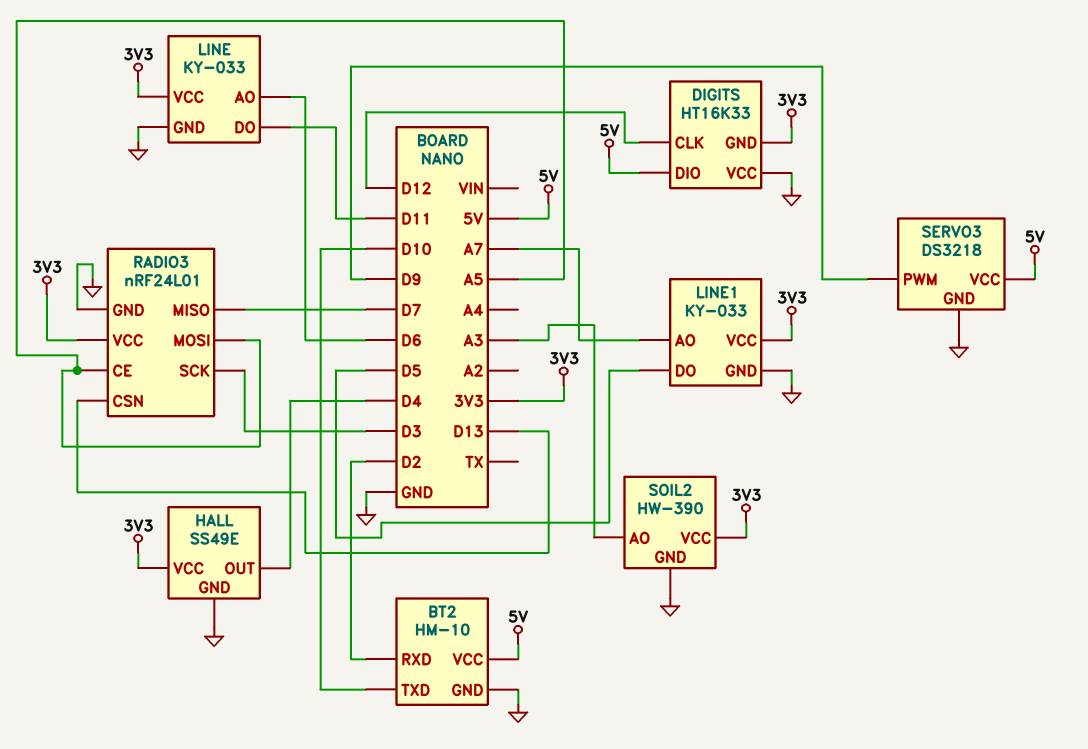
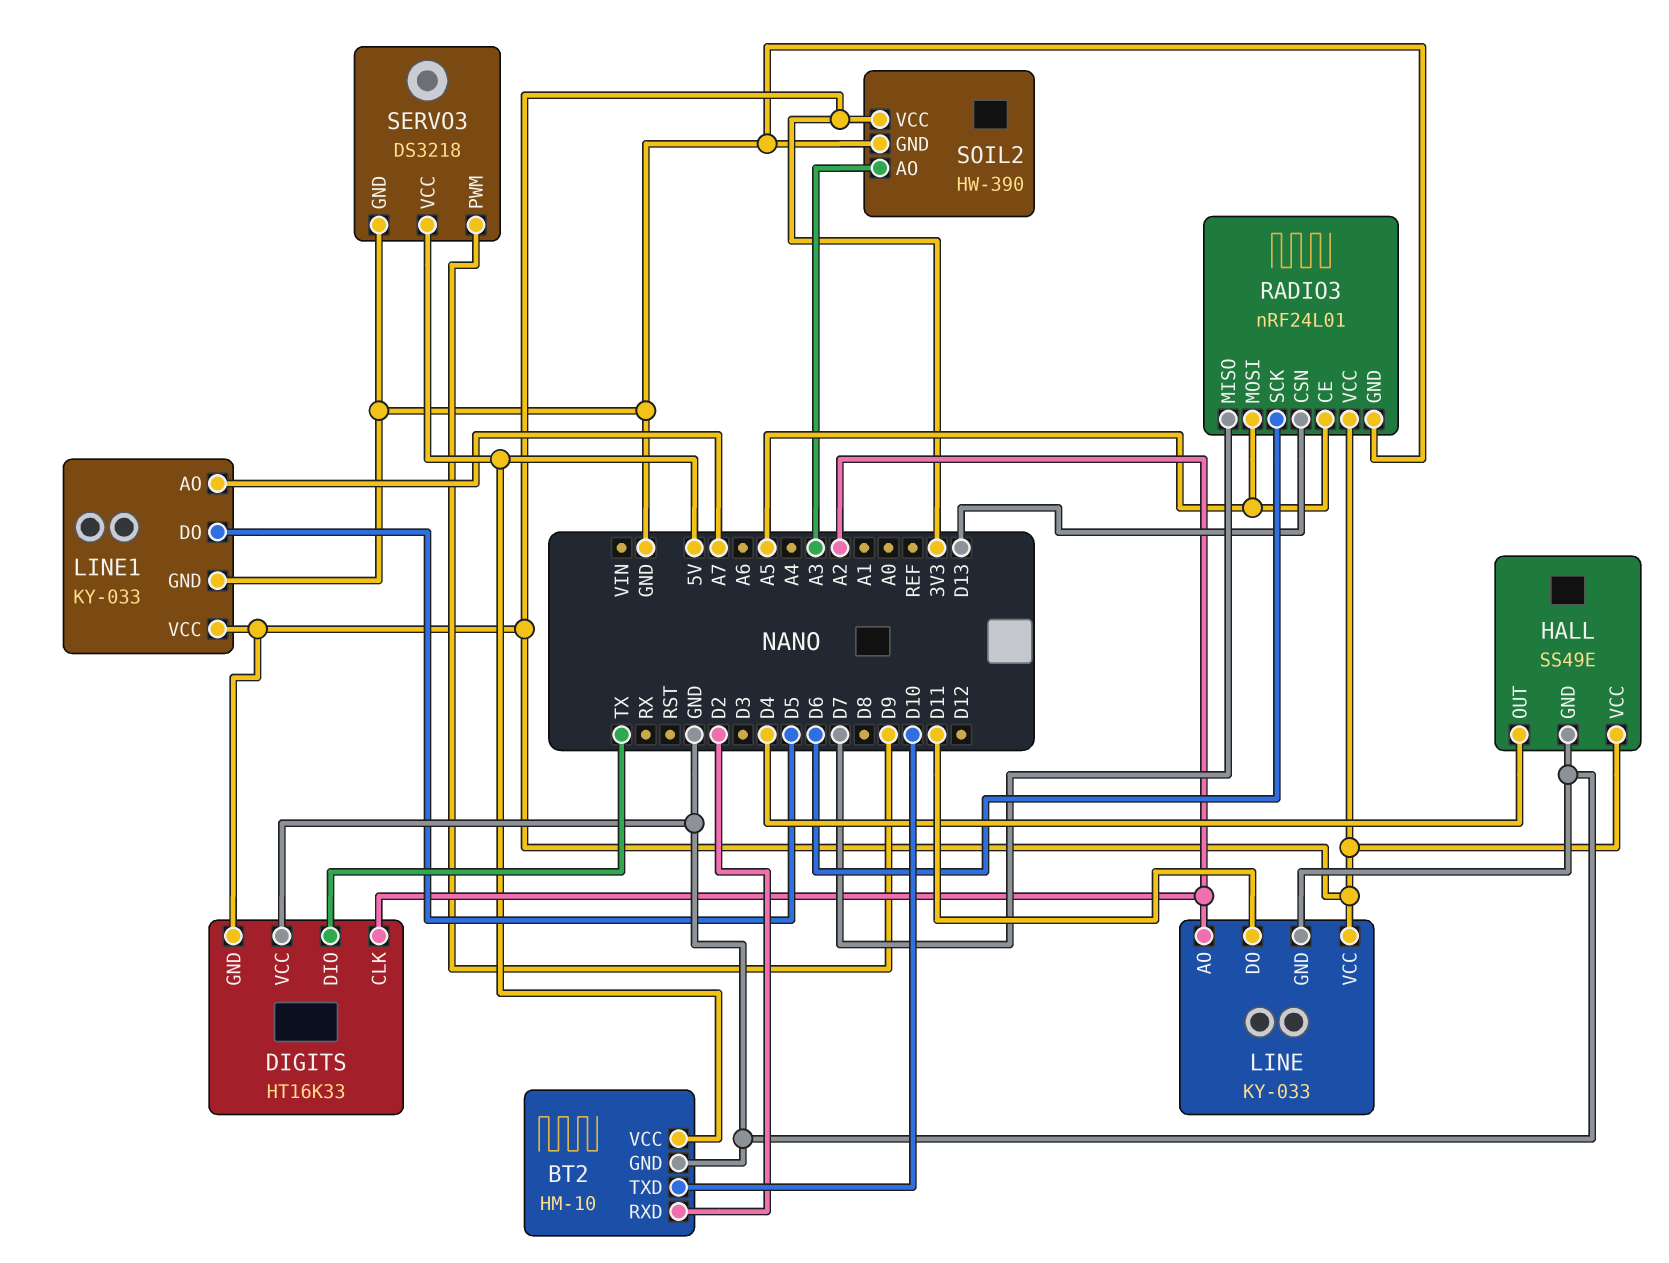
DIGITS pin CLK: D12 -> A2
DIGITS pin DIO: 5V -> TX
LINE pin AO: D6 -> A2
RADIO3 pin SCK: D3 -> D6

